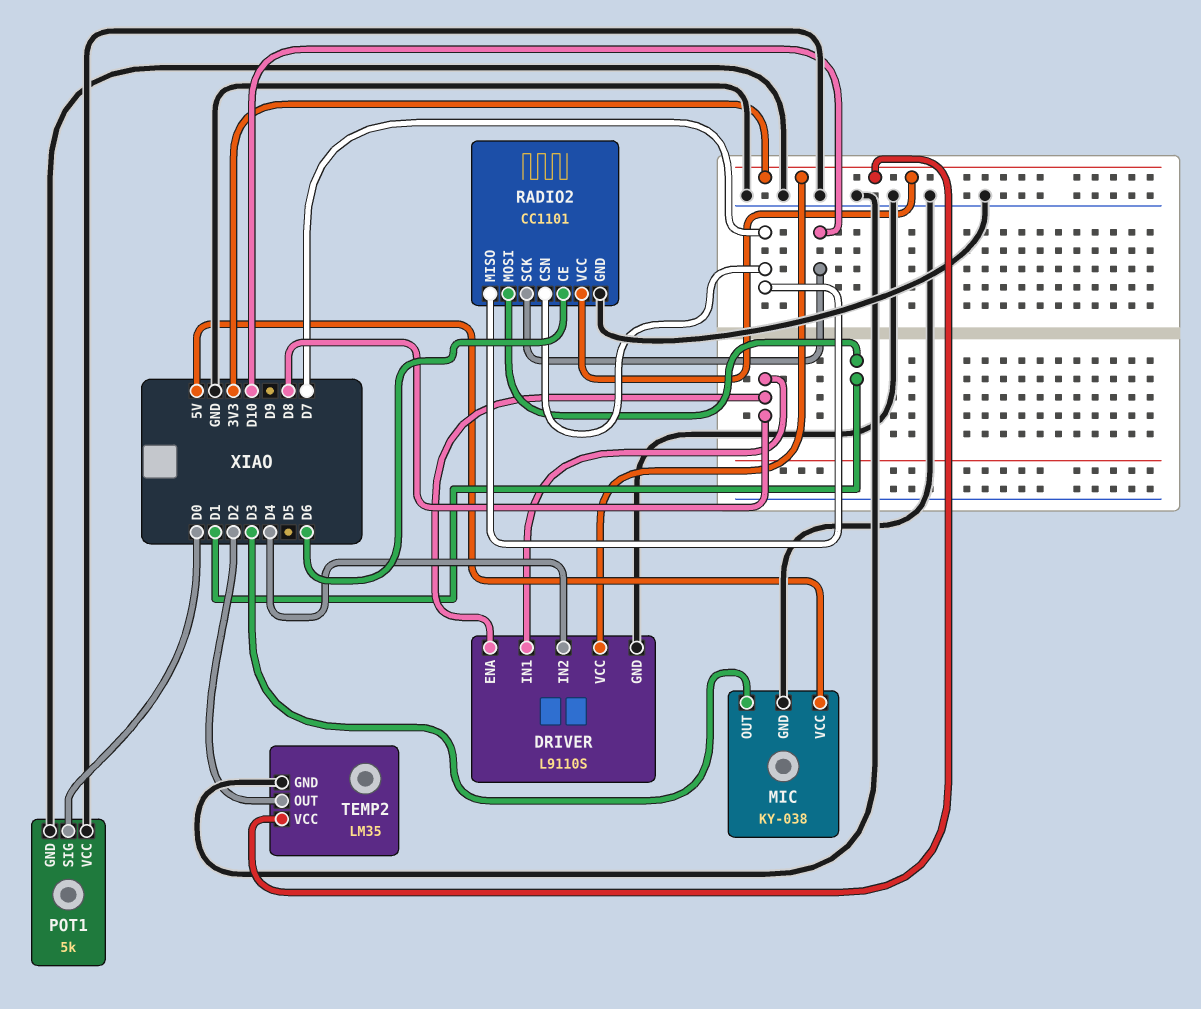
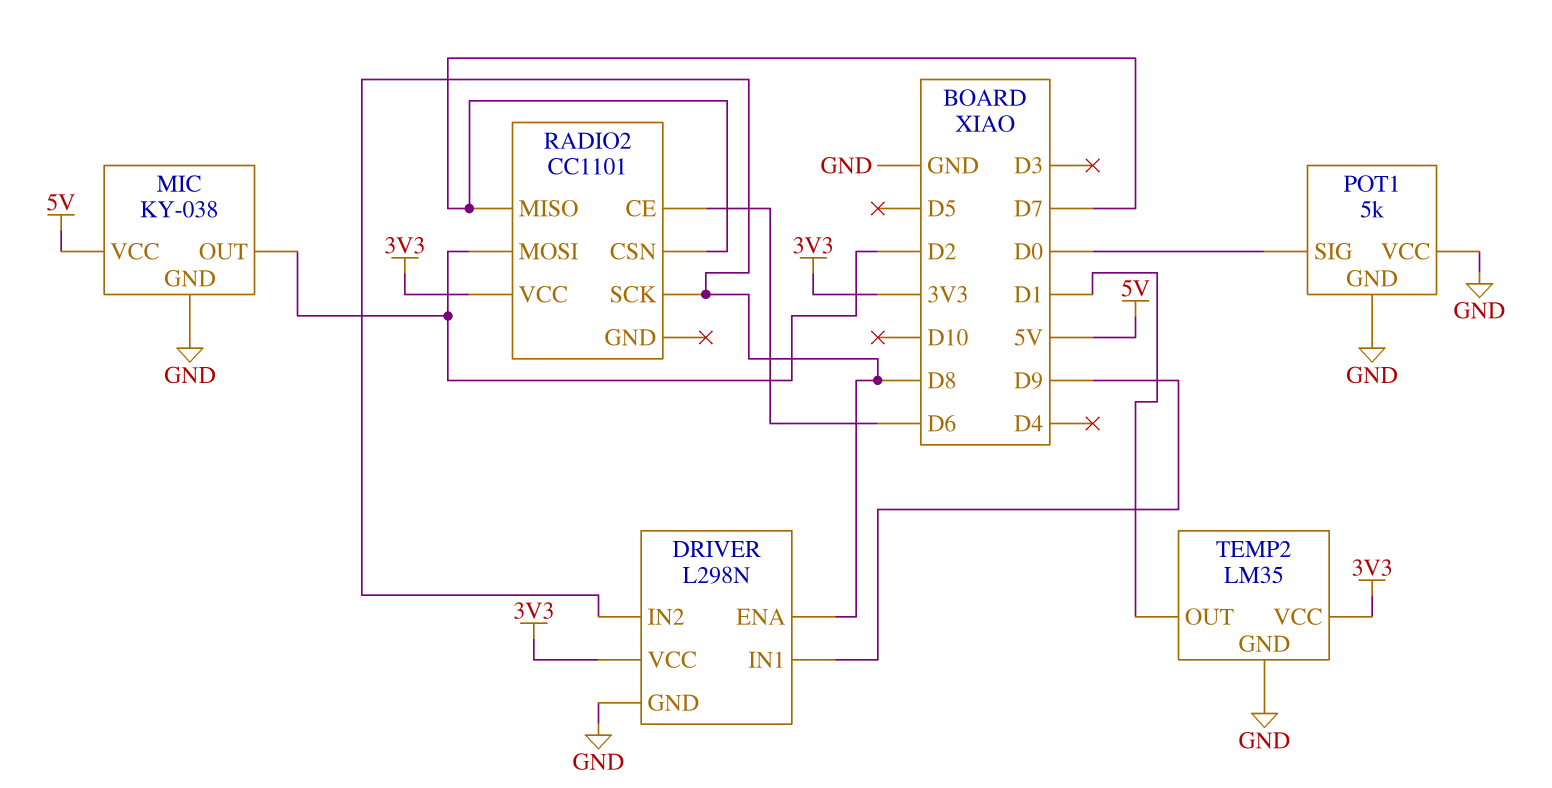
DRIVER: L9110S -> L298N
DRIVER pin IN1: D8 -> D9
DRIVER pin IN2: D4 -> D8
MIC pin OUT: D3 -> D2
RADIO2 pin GND: GND -> none
RADIO2 pin MOSI: D1 -> D2
RADIO2 pin SCK: D10 -> D8
TEMP2 pin OUT: D2 -> D1

